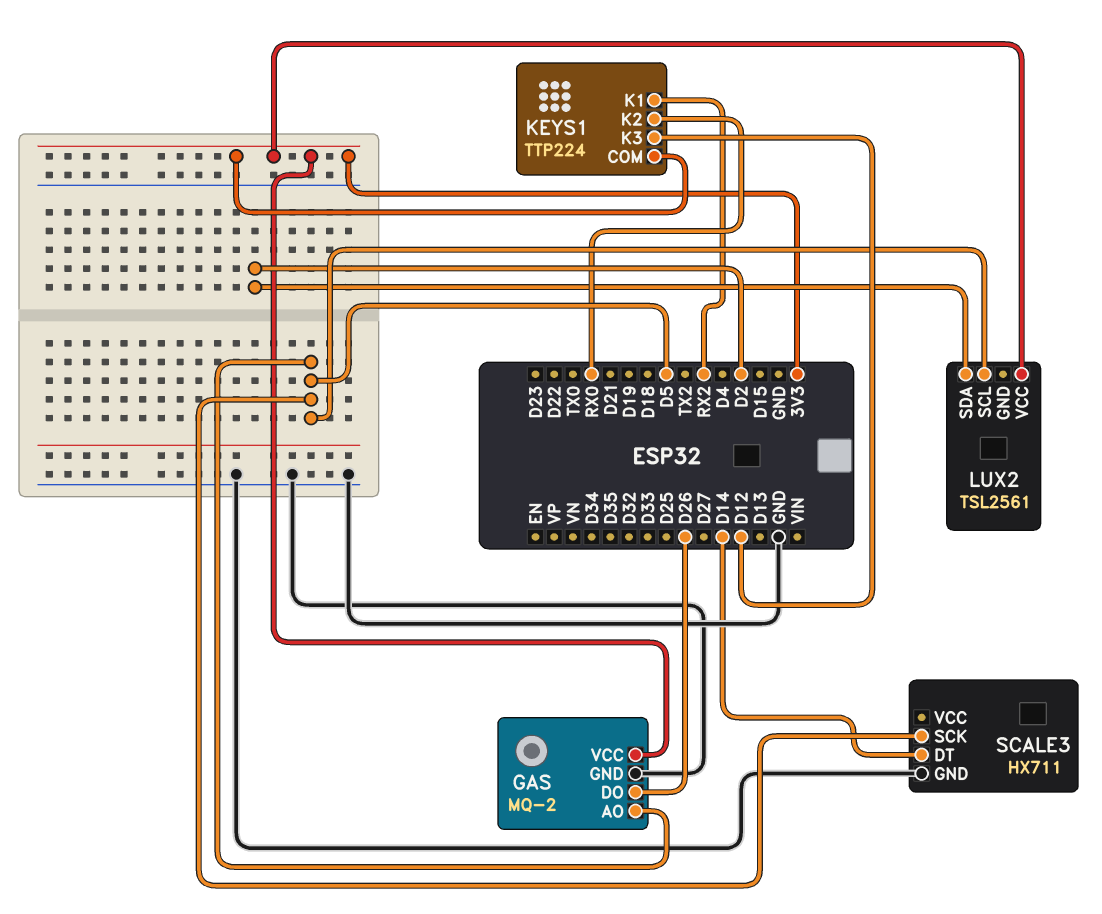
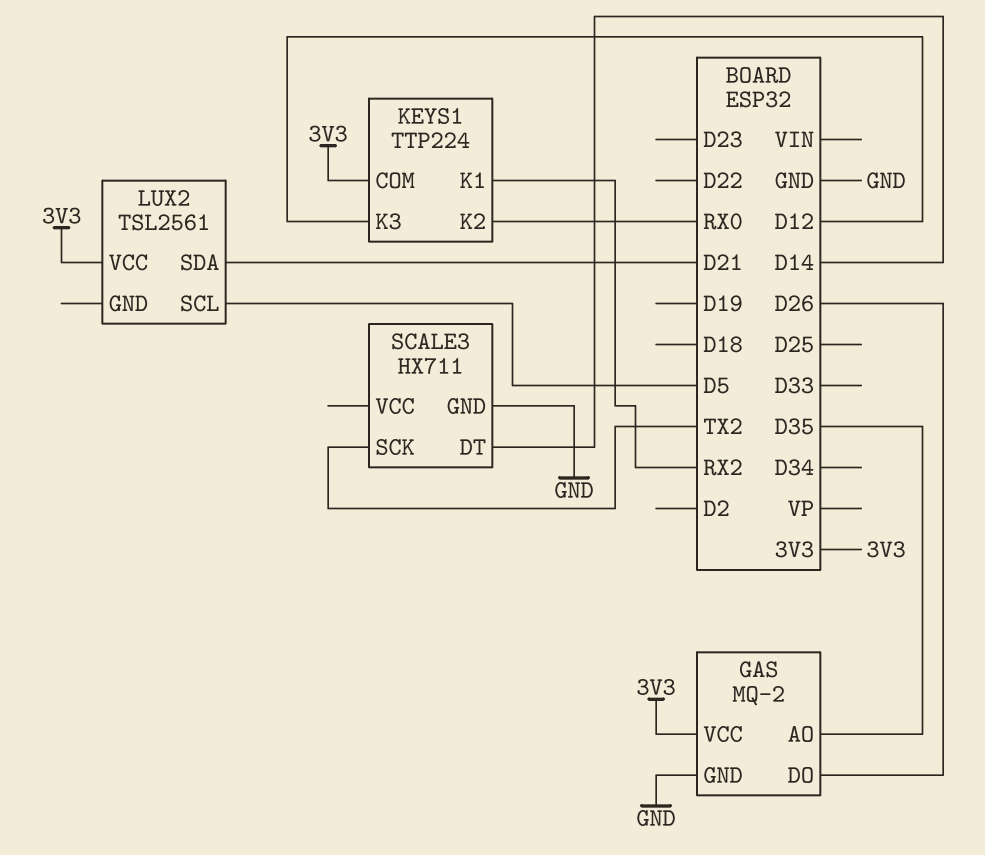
GAS pin AO: D5 -> D35
LUX2 pin SDA: D2 -> D21
SCALE3 pin SCK: D5 -> TX2

